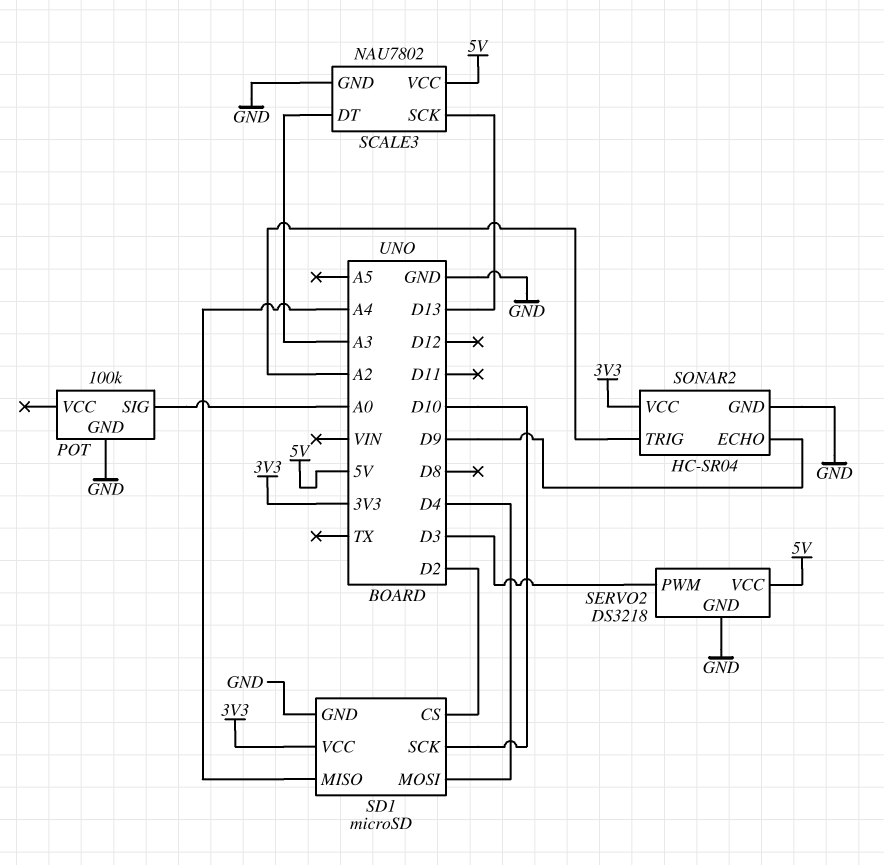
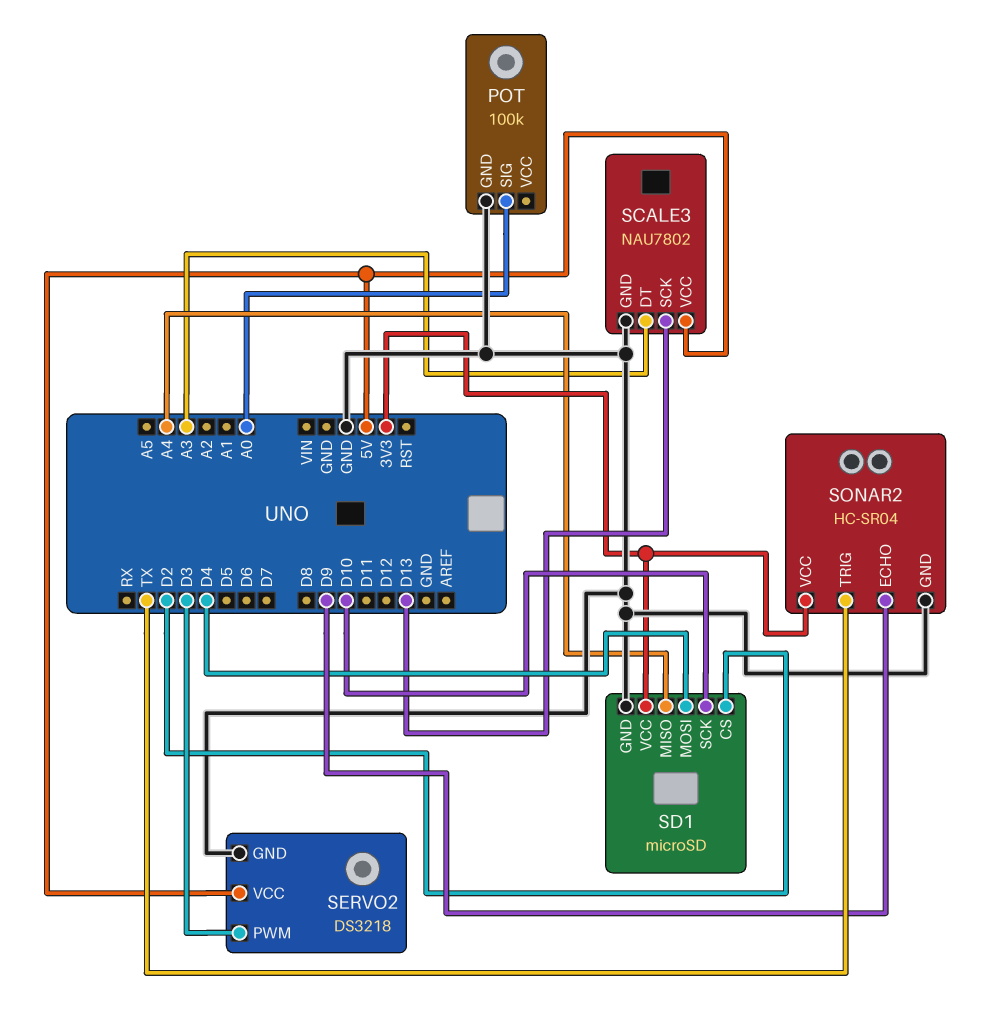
SONAR2 pin TRIG: A2 -> TX

